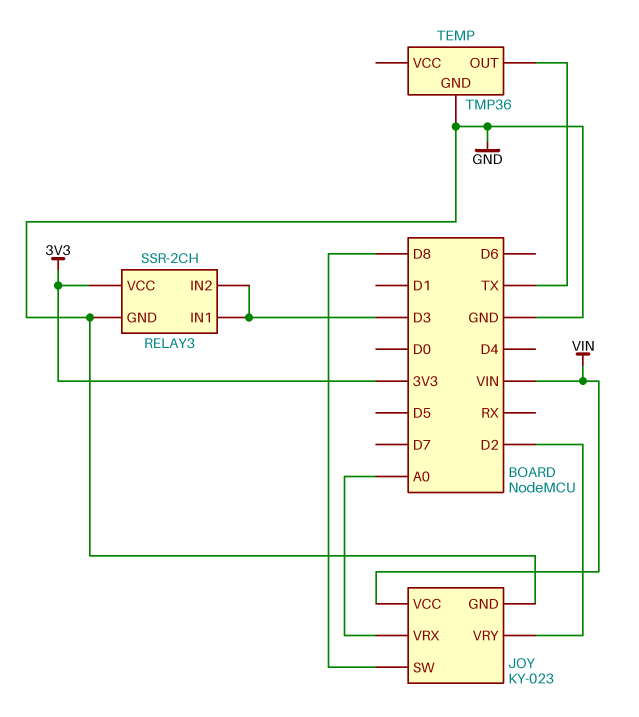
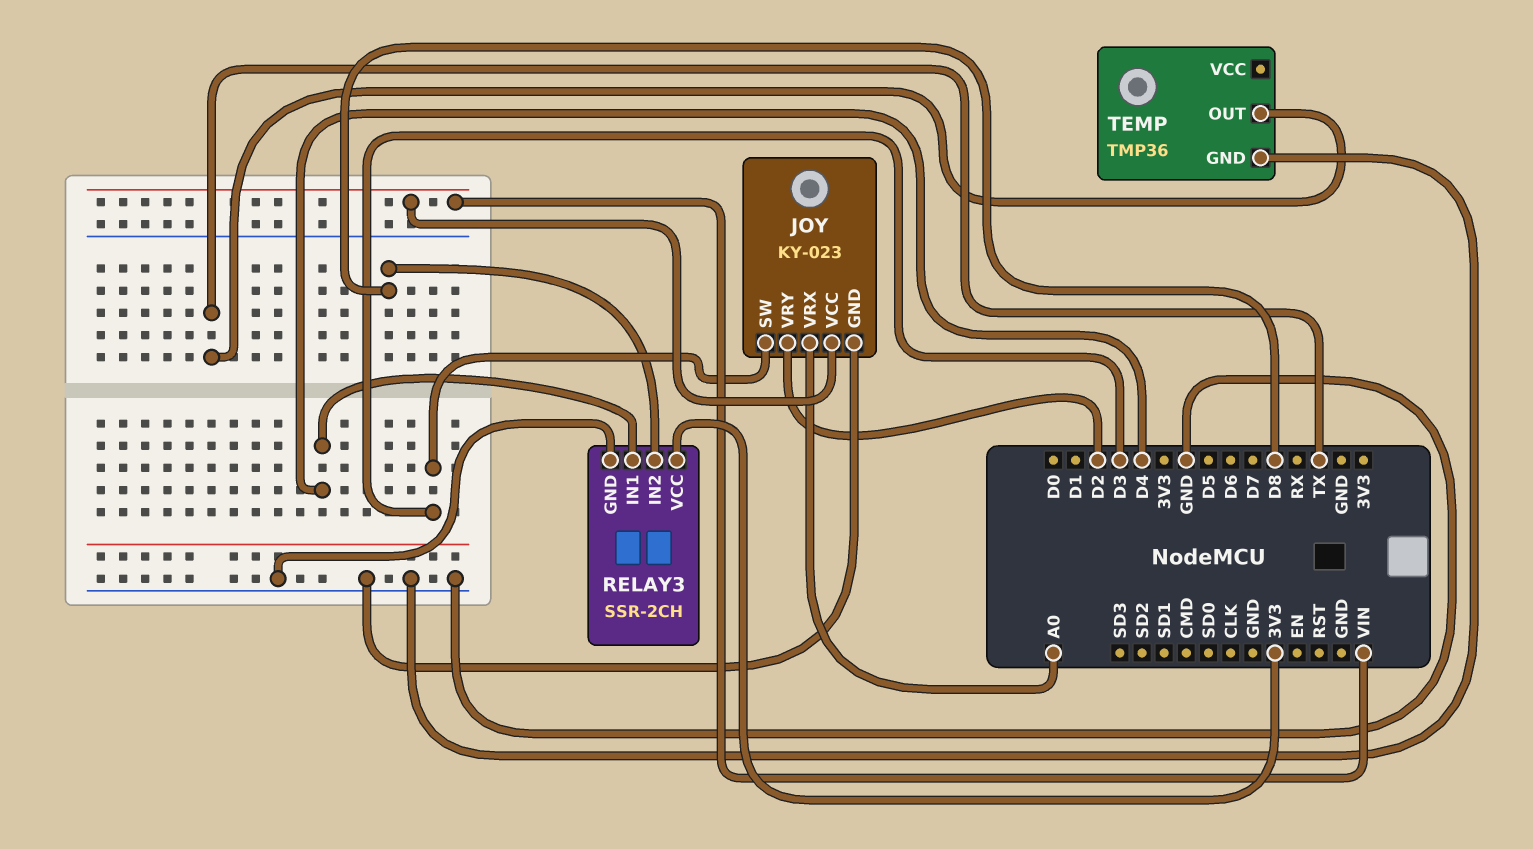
JOY pin SW: D8 -> D3
RELAY3 pin IN1: D3 -> D4
RELAY3 pin IN2: D3 -> D8

